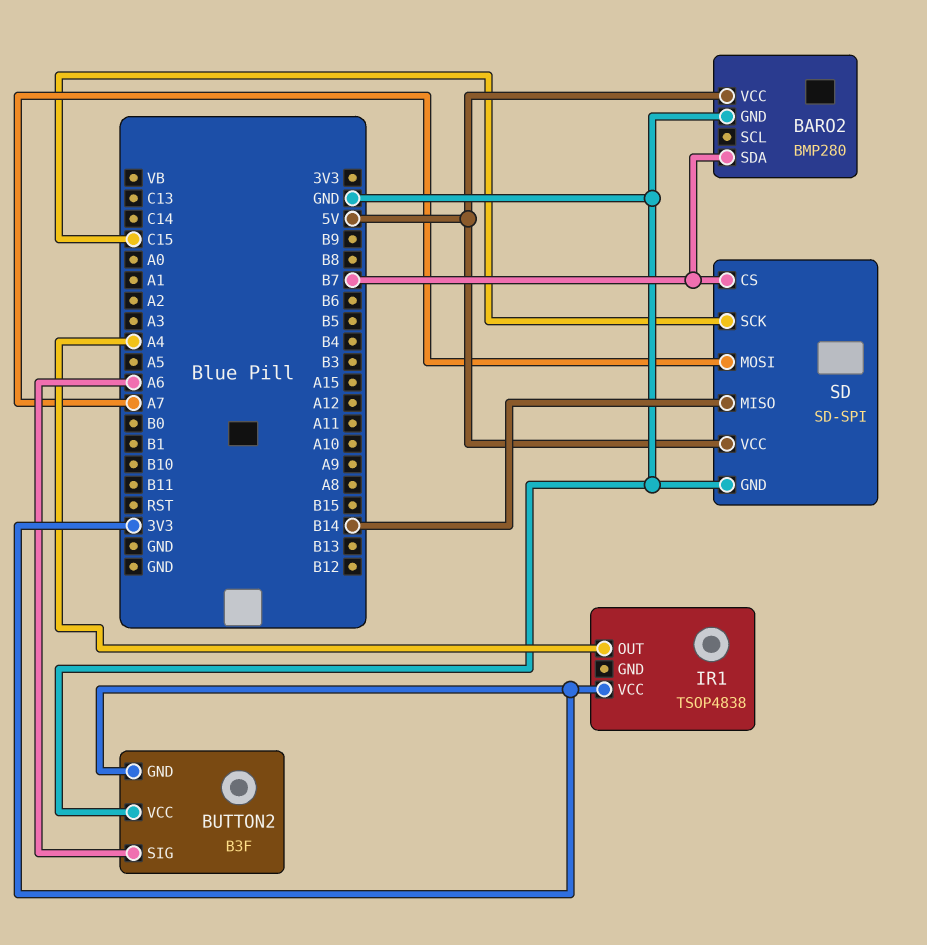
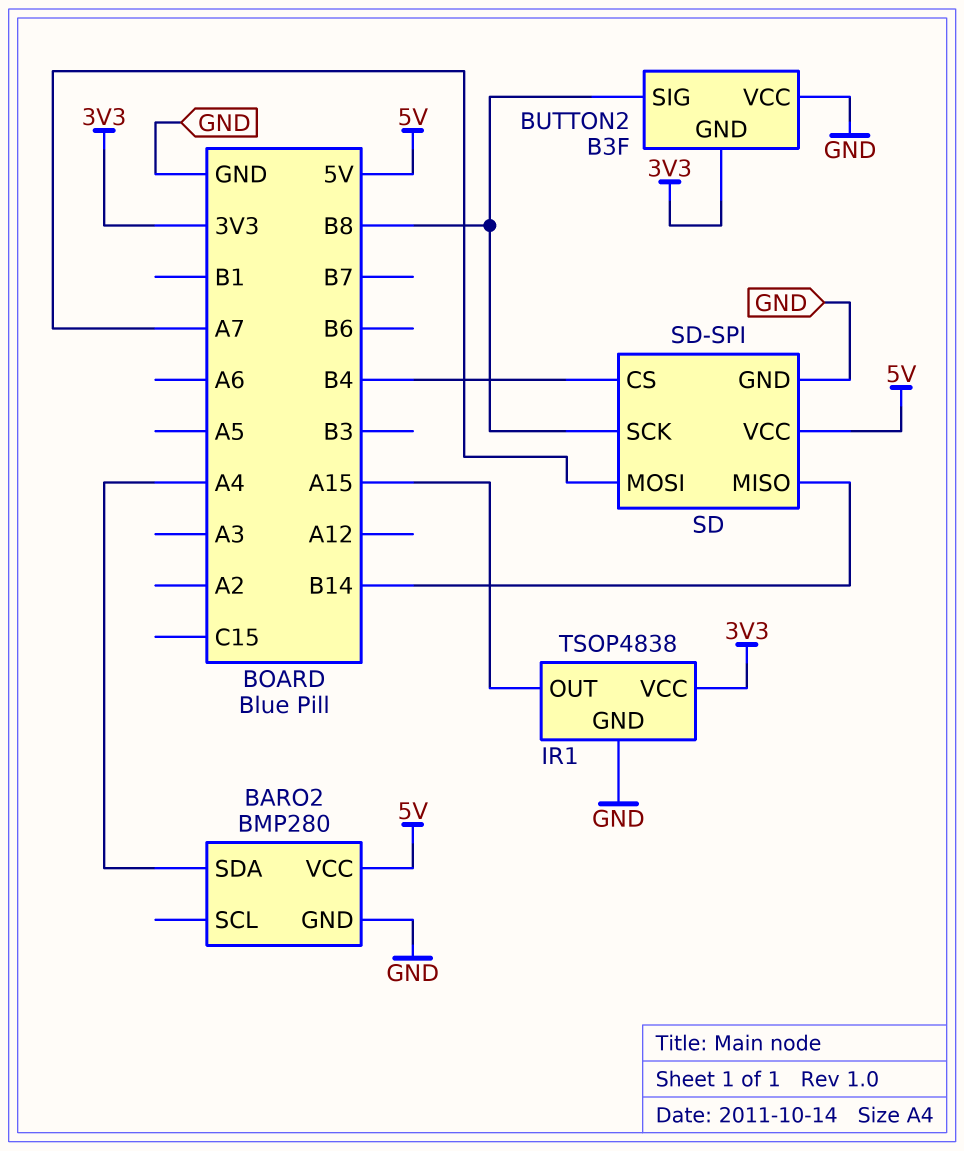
BARO2 pin SDA: B7 -> A4
BUTTON2 pin SIG: A6 -> B8
IR1 pin GND: none -> GND
IR1 pin OUT: A4 -> A15
SD pin CS: B7 -> B4
SD pin SCK: C15 -> B8

